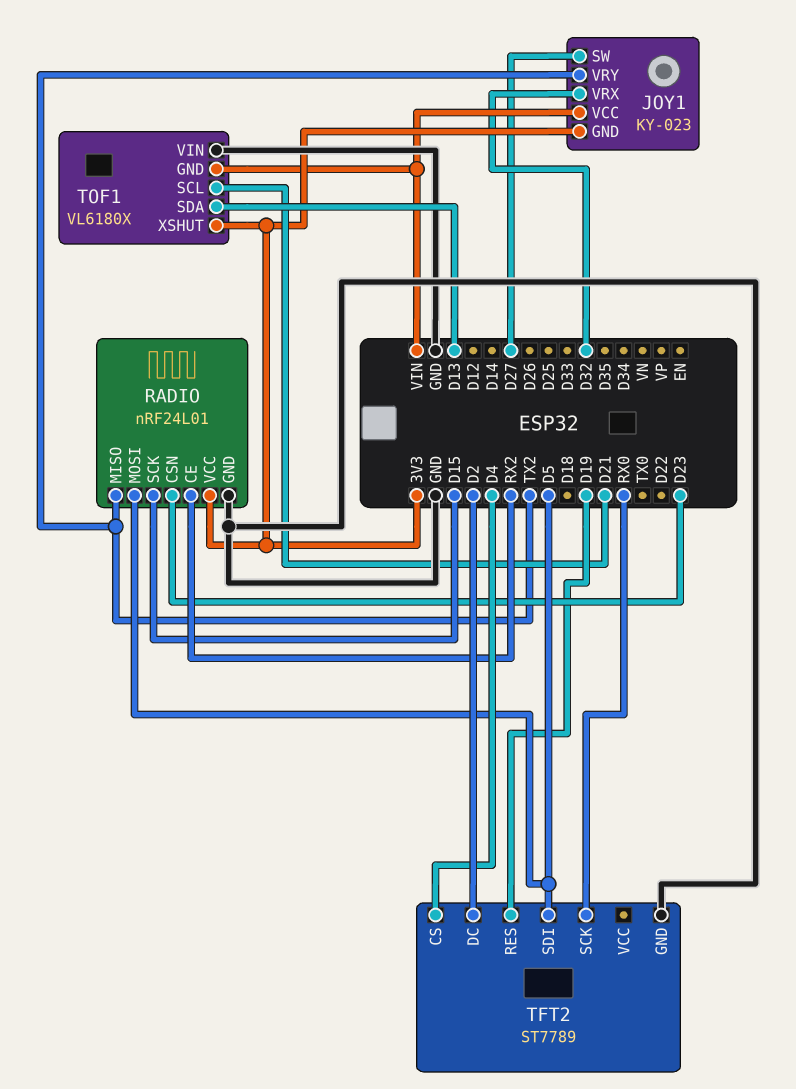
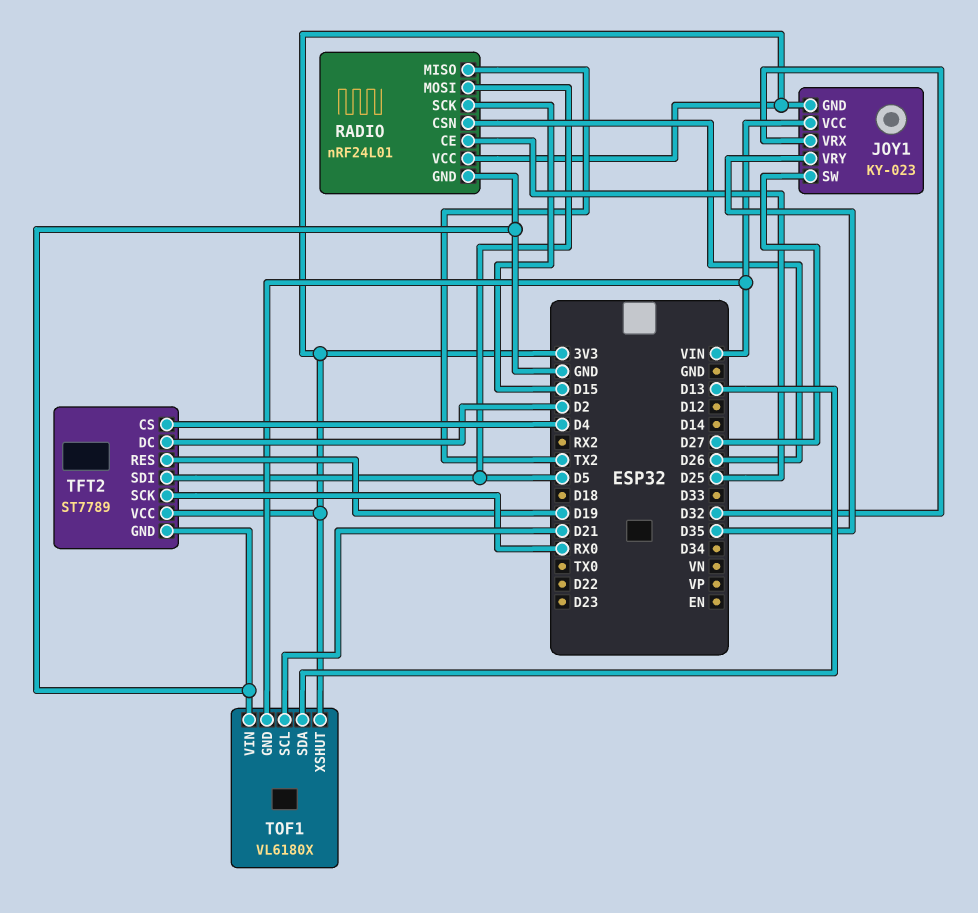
JOY1 pin VRY: TX2 -> D35
RADIO pin CE: RX2 -> D25
RADIO pin CSN: D23 -> D26
TFT2 pin VCC: none -> 3V3

